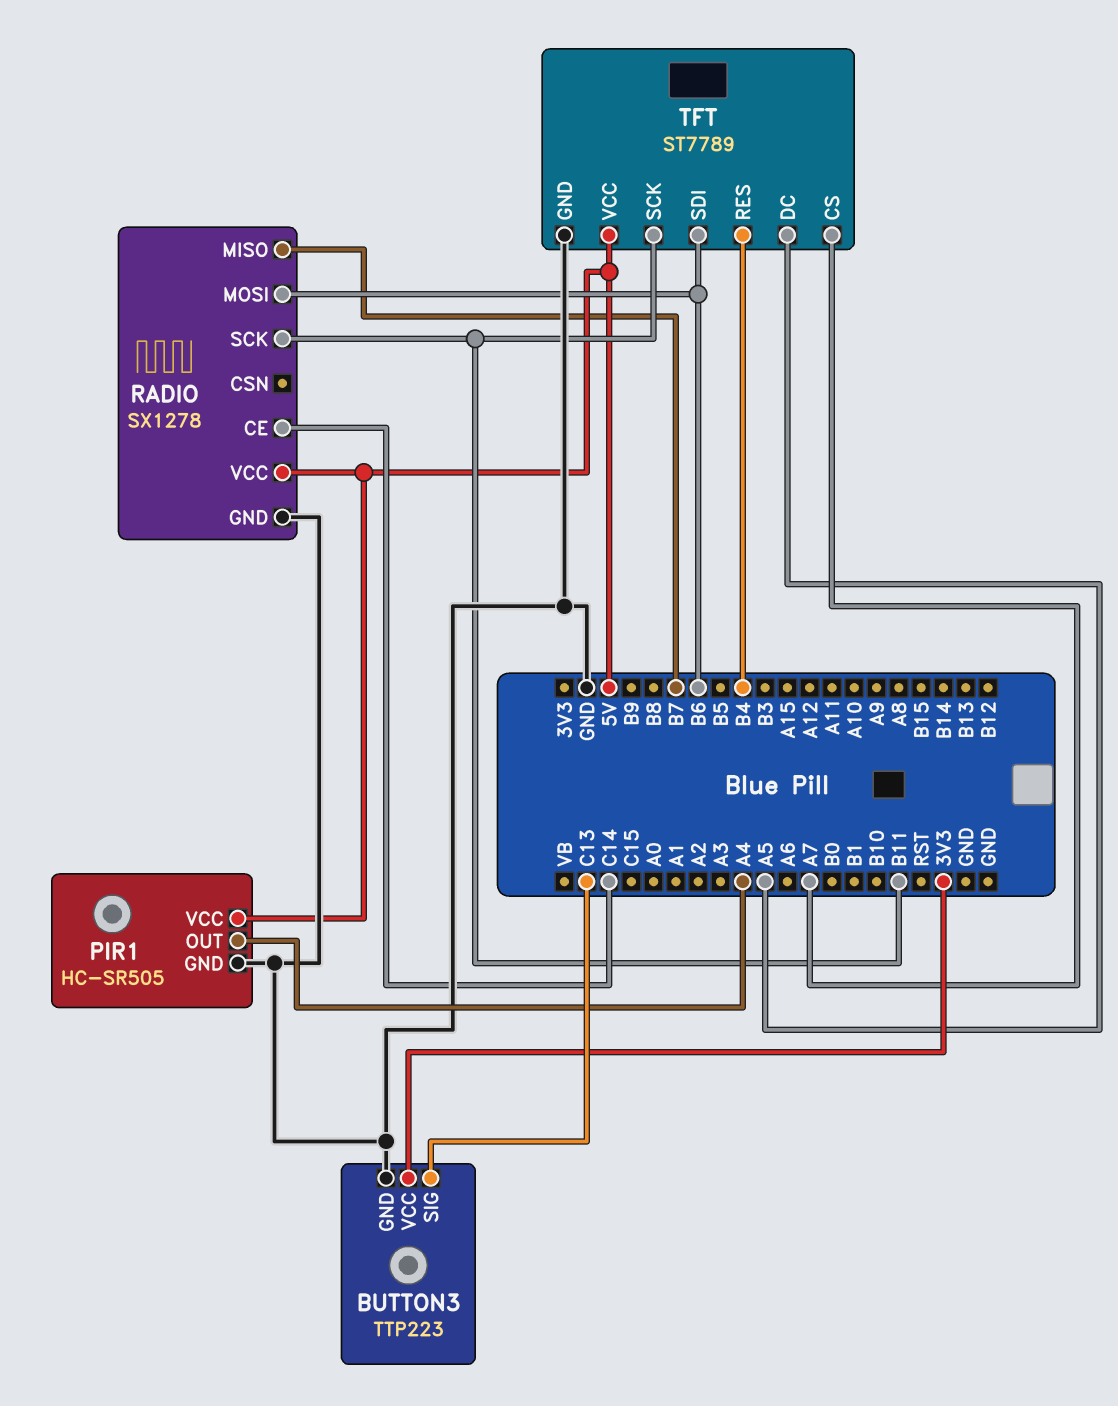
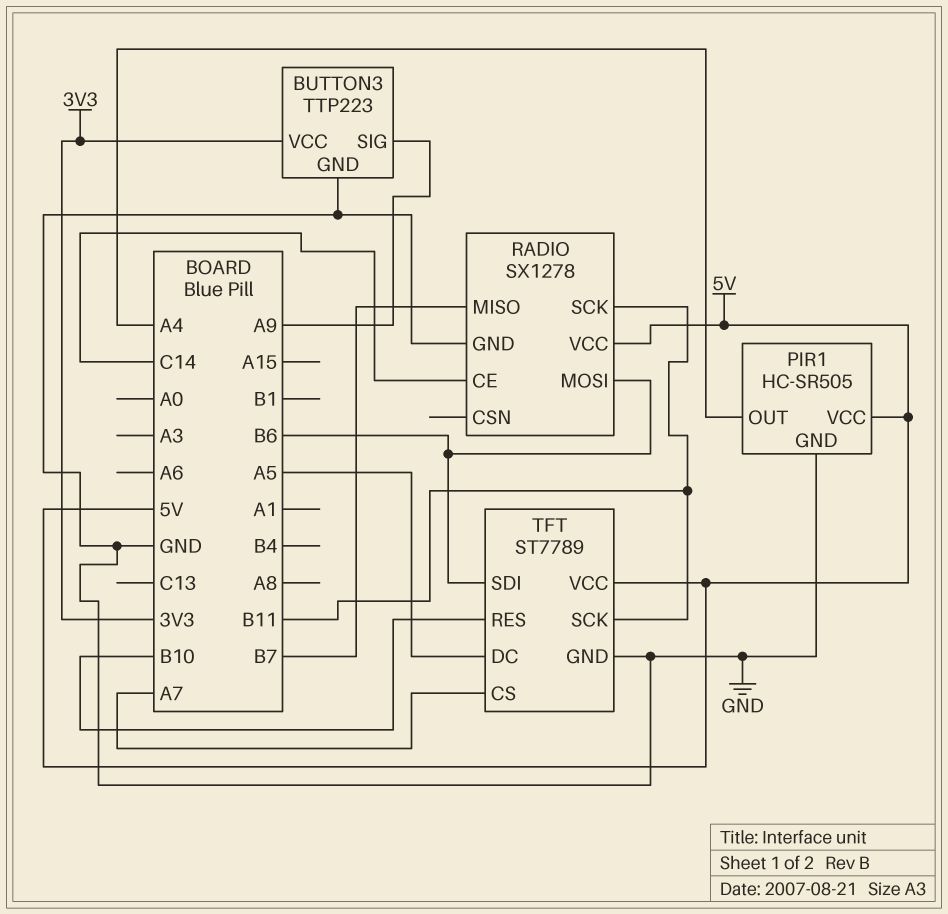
BUTTON3 pin SIG: C13 -> A9
TFT pin RES: B4 -> B10

